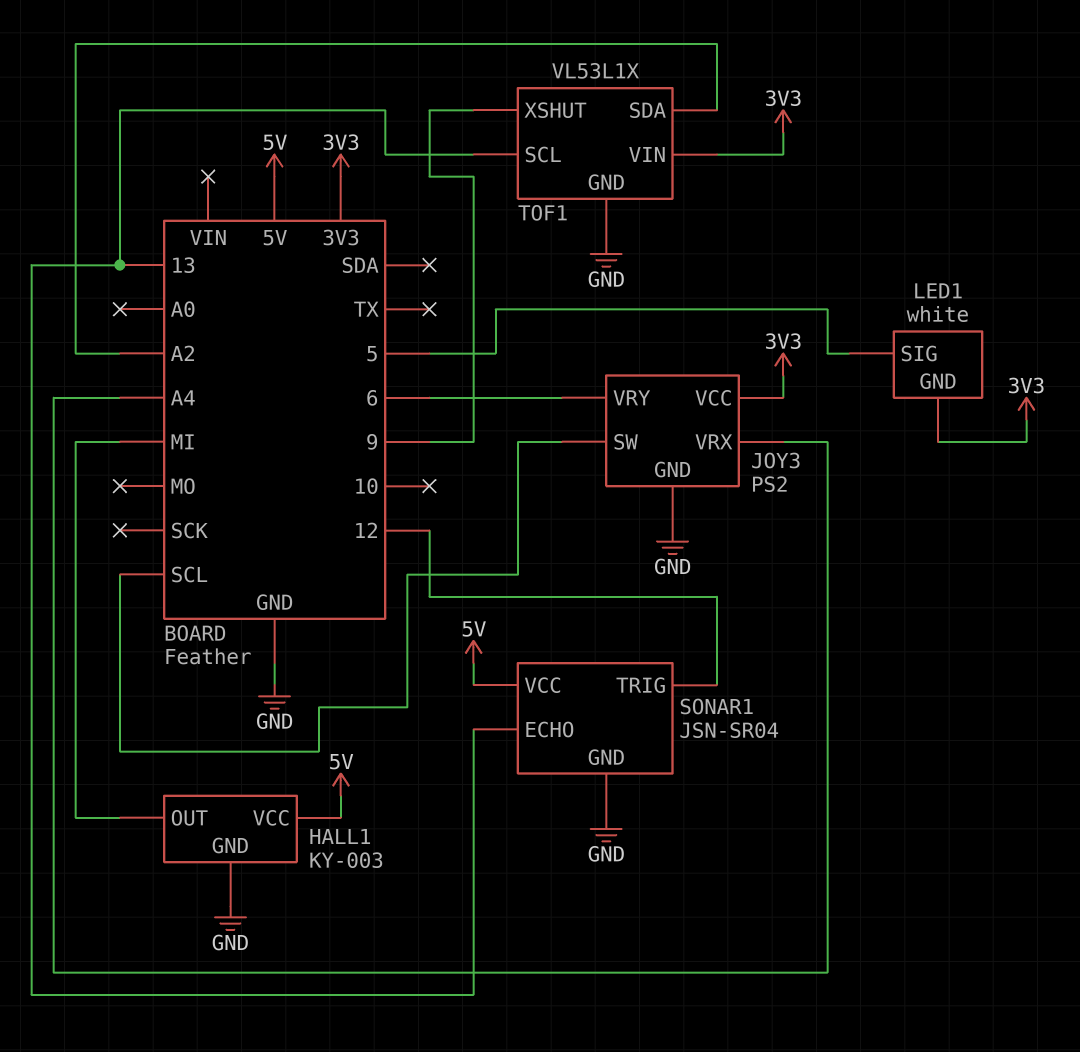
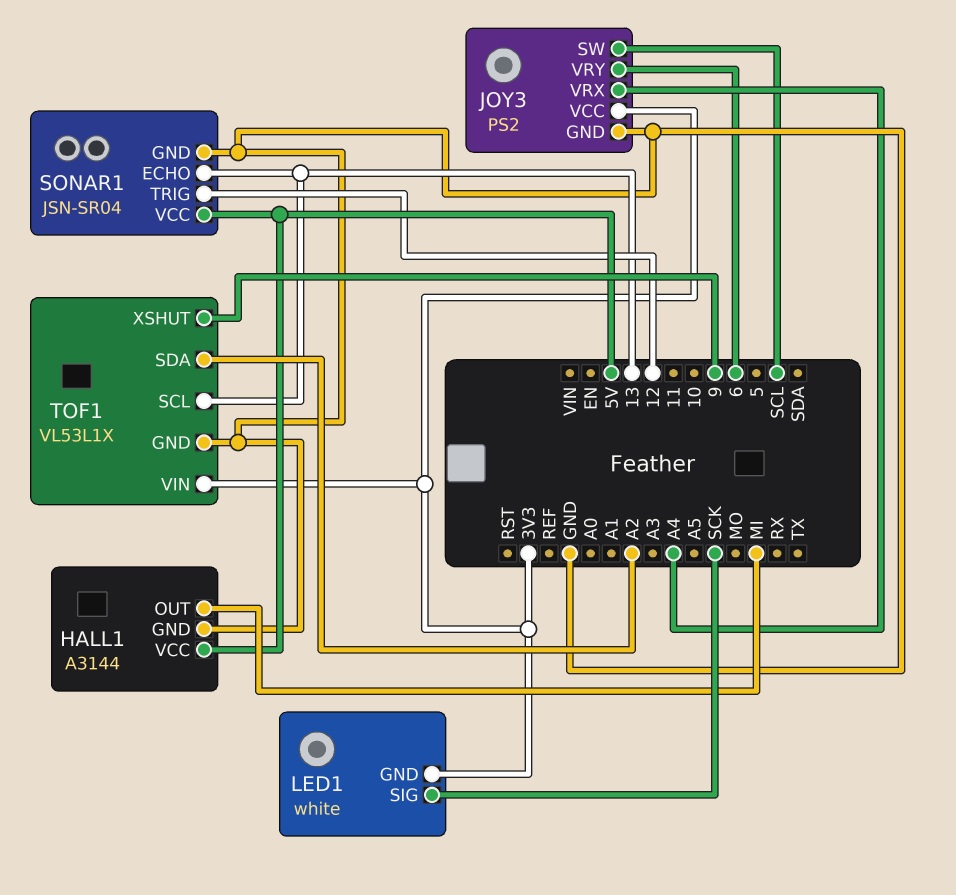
HALL1: KY-003 -> A3144
LED1 pin SIG: 5 -> SCK

